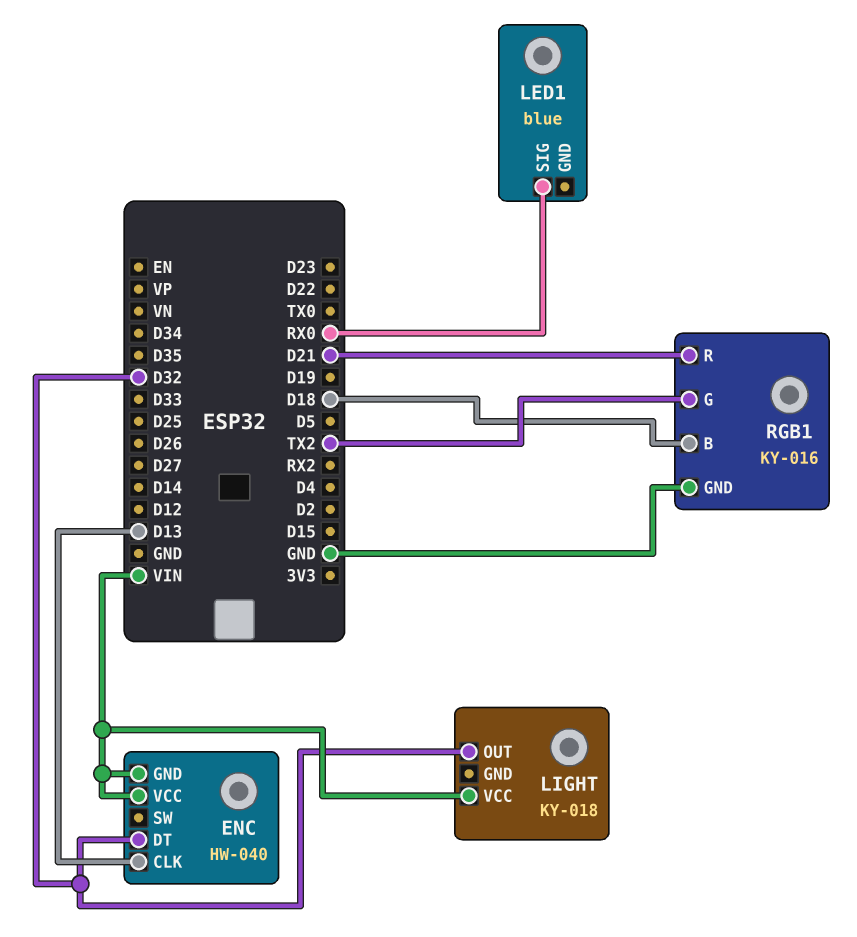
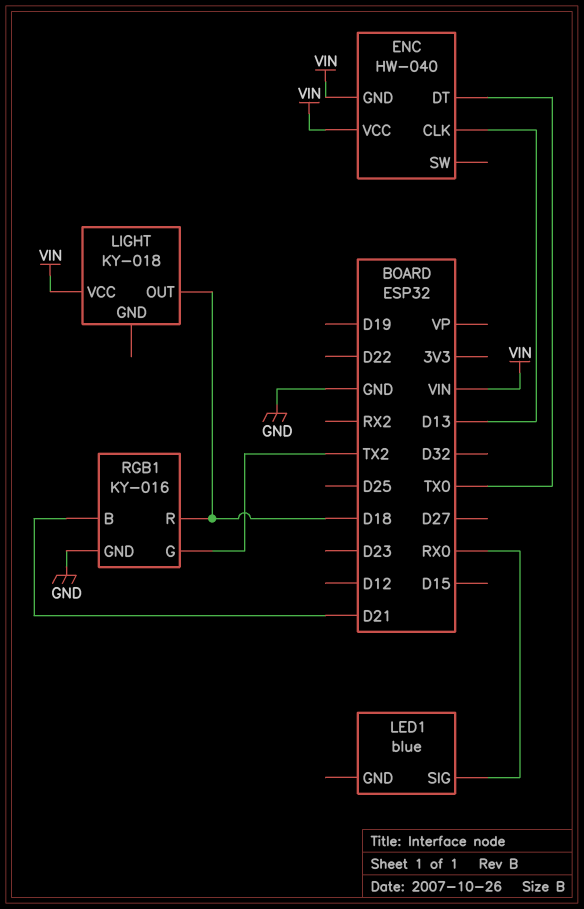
ENC pin DT: D32 -> TX0
LIGHT pin OUT: D32 -> D18
RGB1 pin B: D18 -> D21
RGB1 pin R: D21 -> D18

